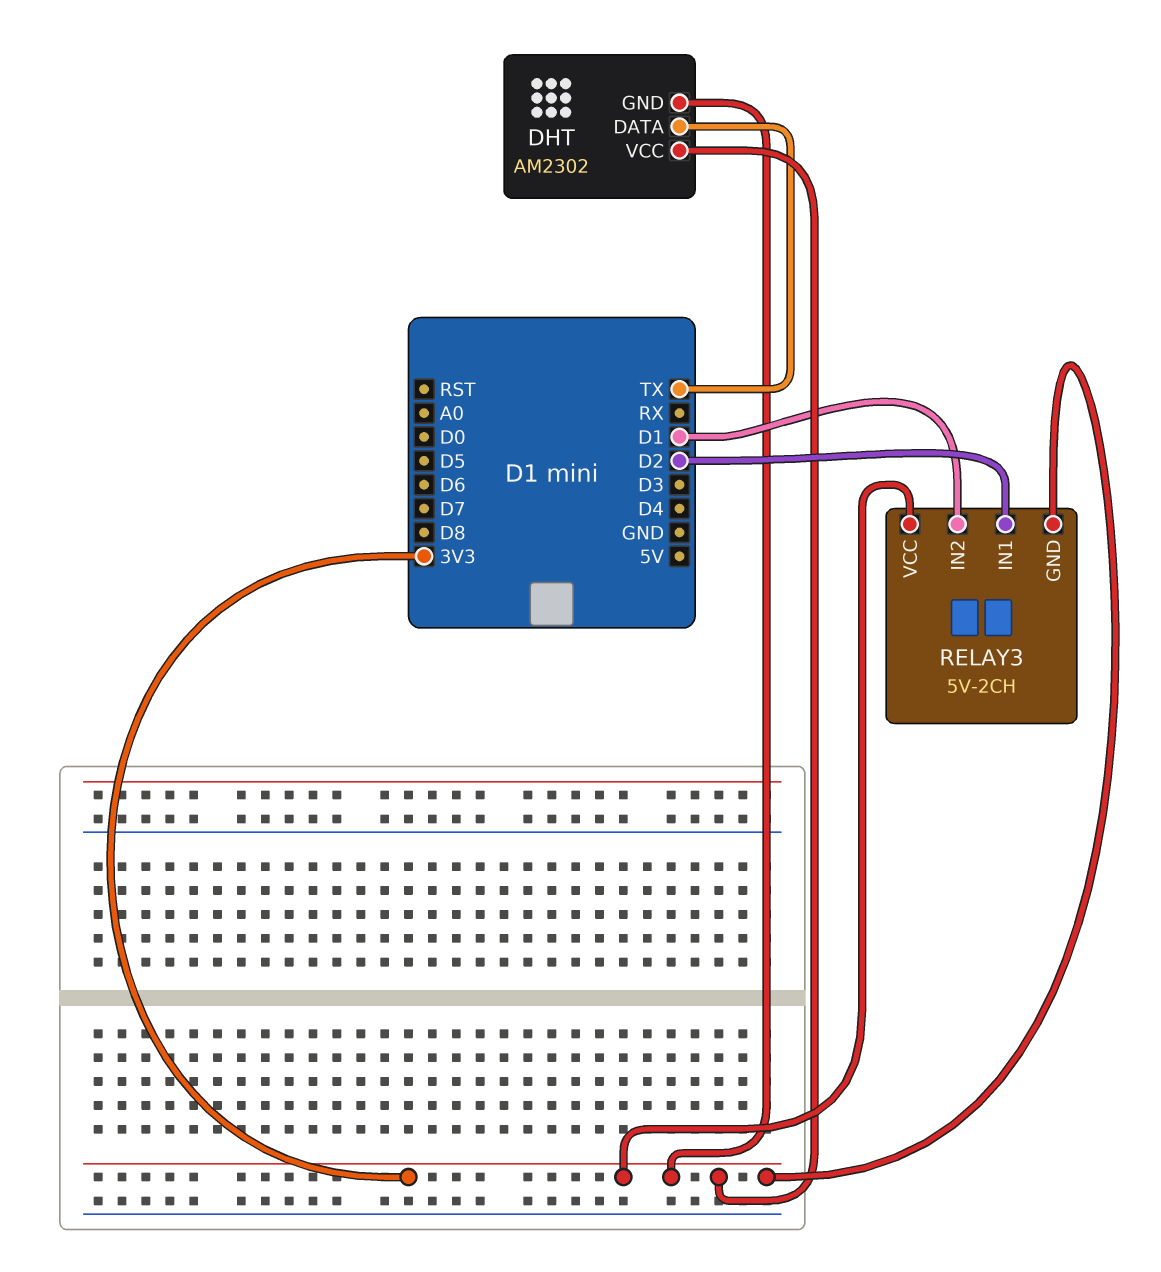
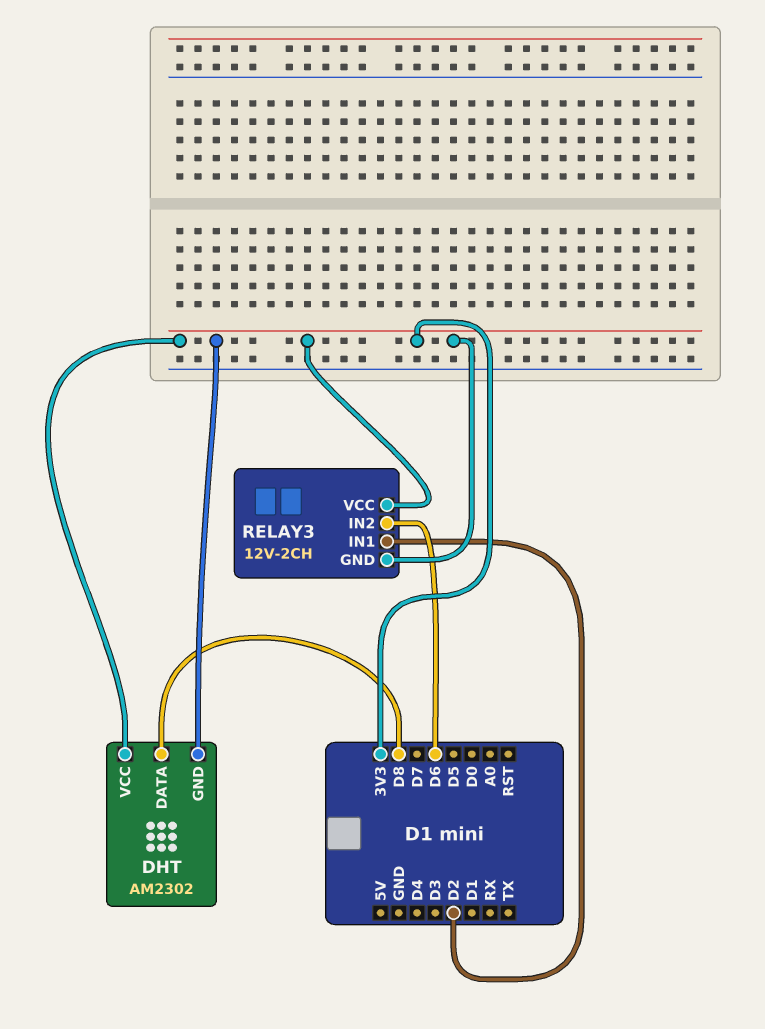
DHT pin DATA: TX -> D8
RELAY3: 5V-2CH -> 12V-2CH
RELAY3 pin IN2: D1 -> D6

